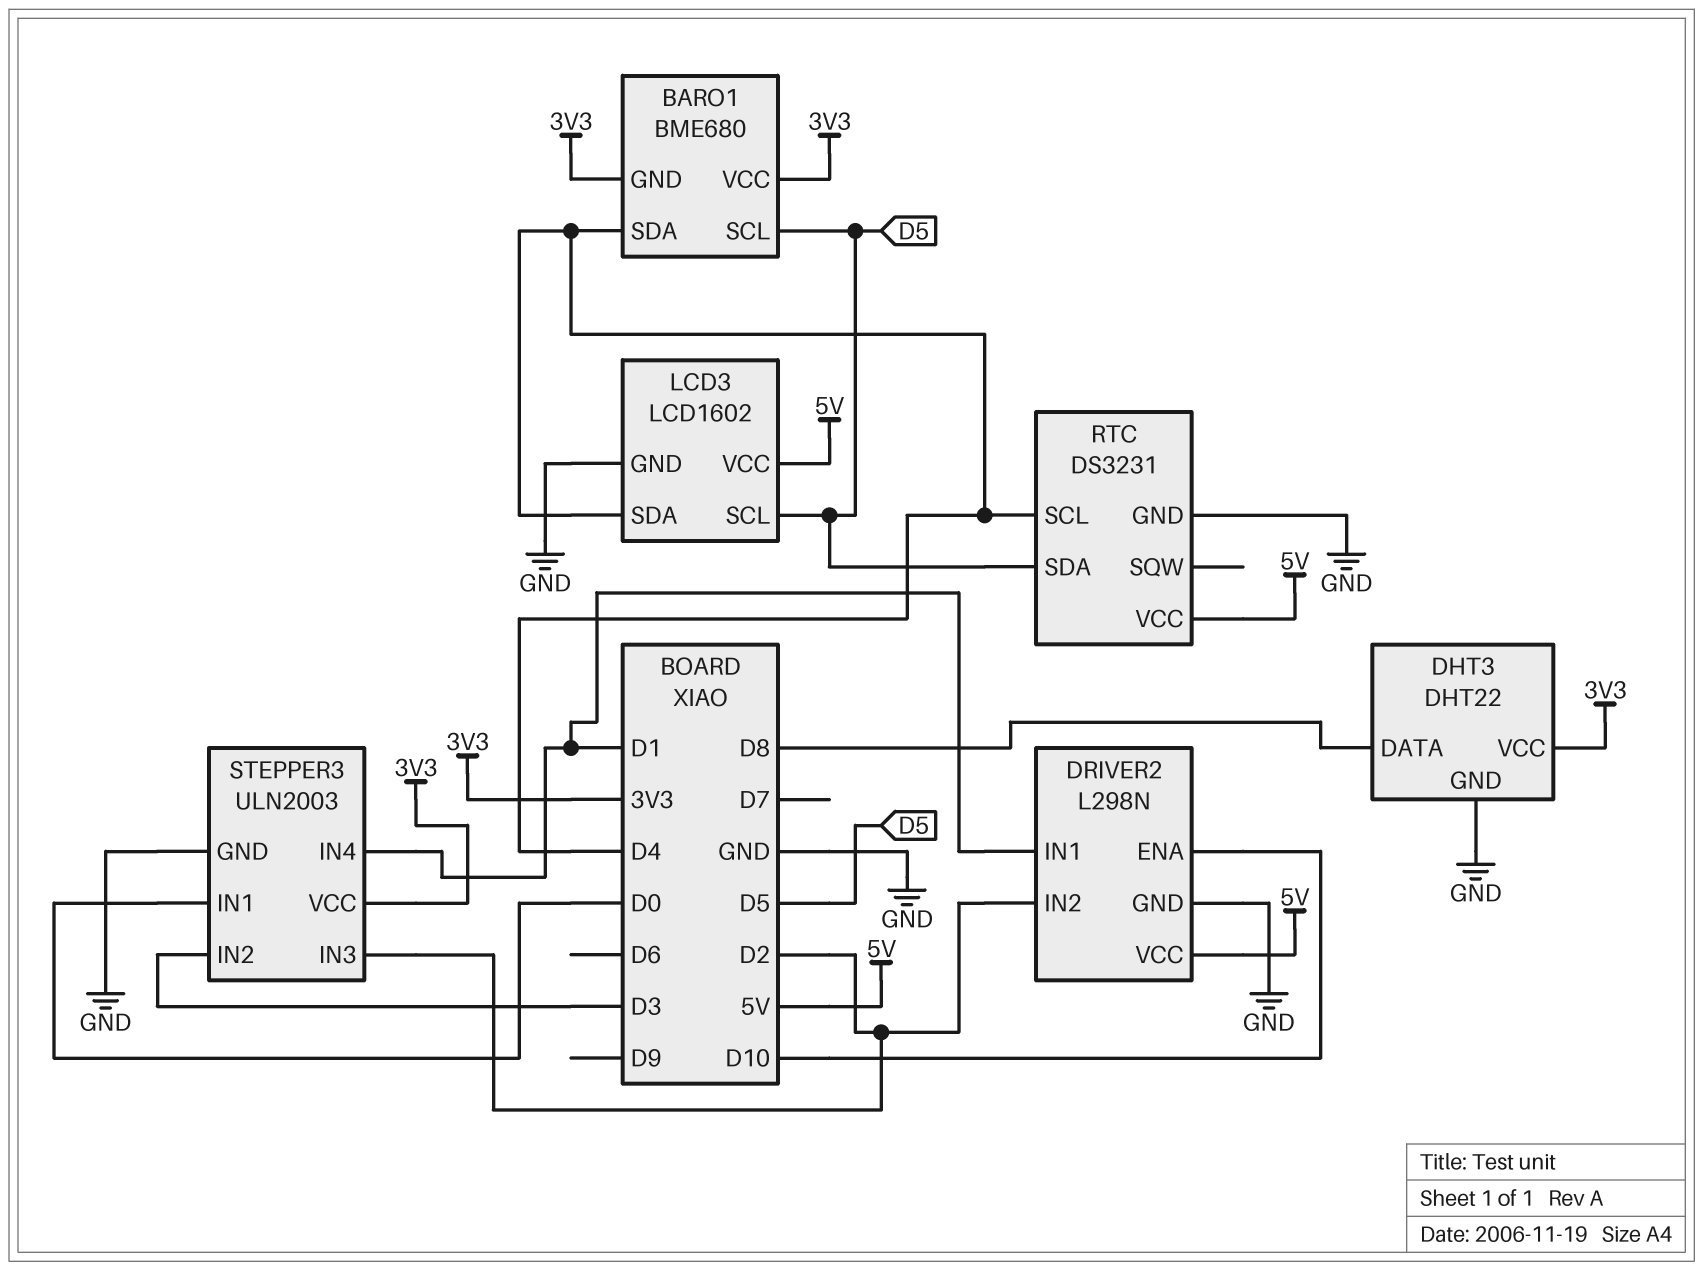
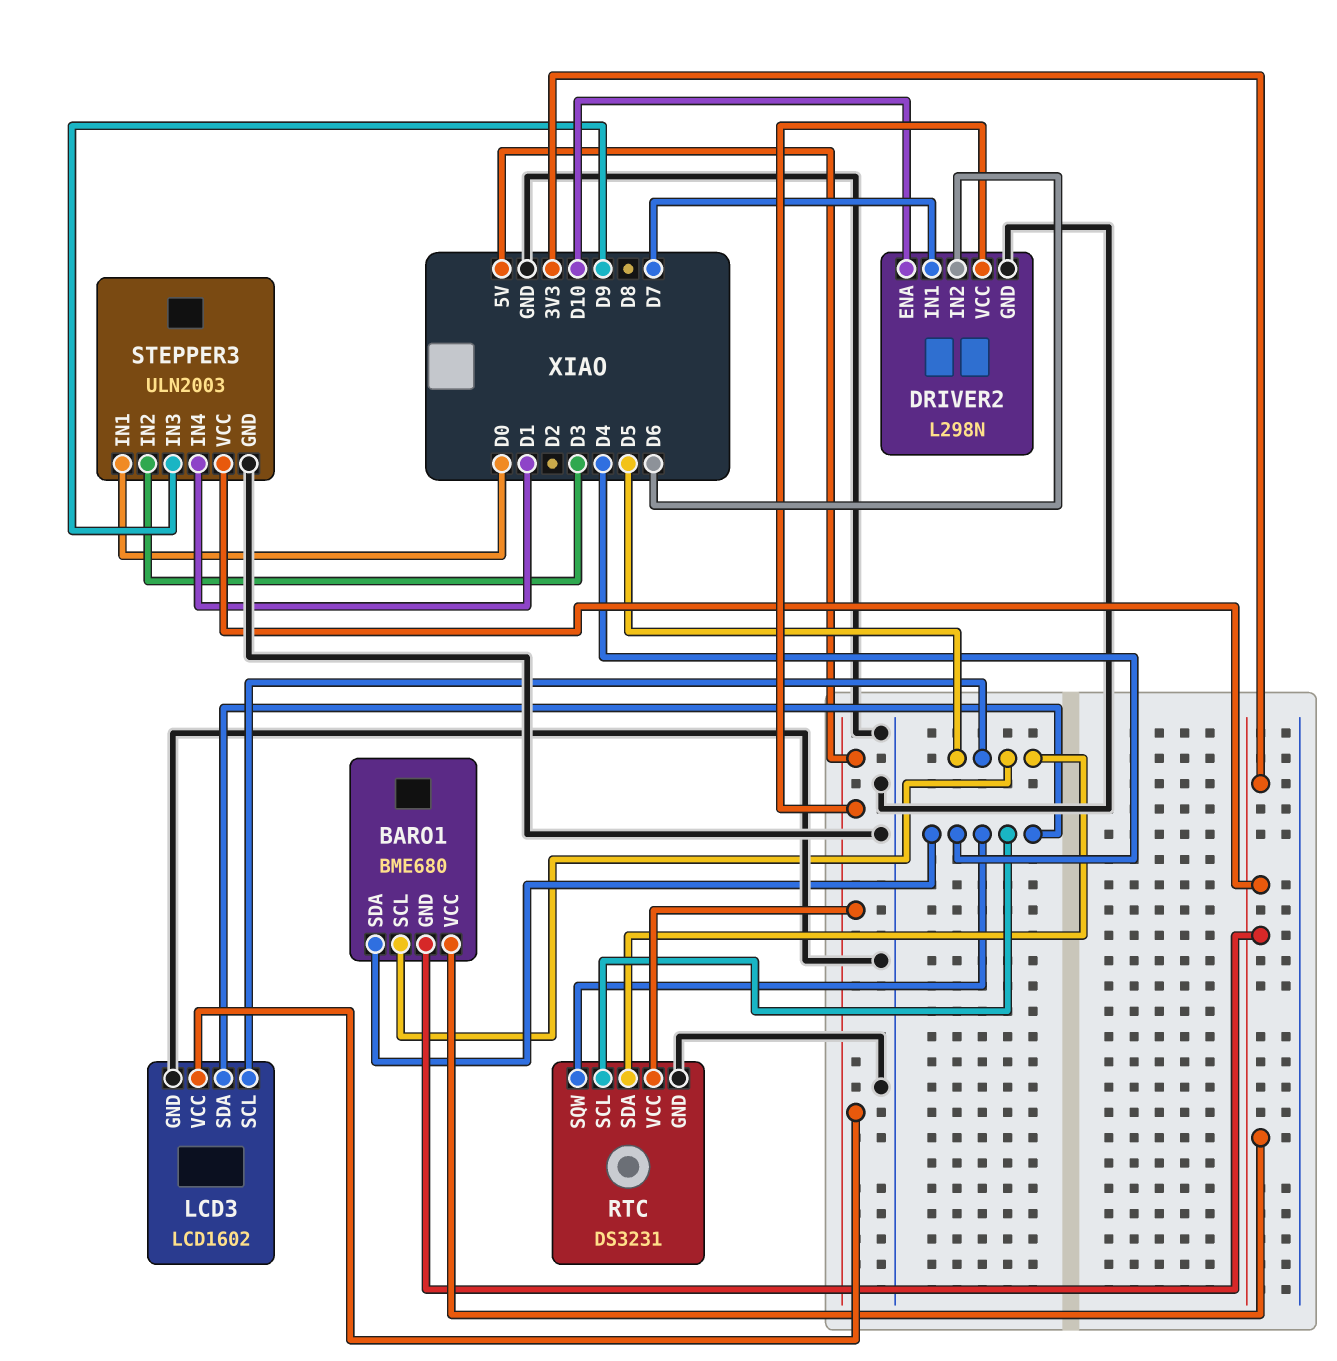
DHT3: DHT22 -> none
DHT3 pin DATA: D8 -> none
DHT3 pin GND: GND -> none
DHT3 pin VCC: 3V3 -> none
DRIVER2 pin IN1: D1 -> D7
DRIVER2 pin IN2: D2 -> D6
RTC pin SQW: none -> D4
STEPPER3 pin IN3: D2 -> D9

